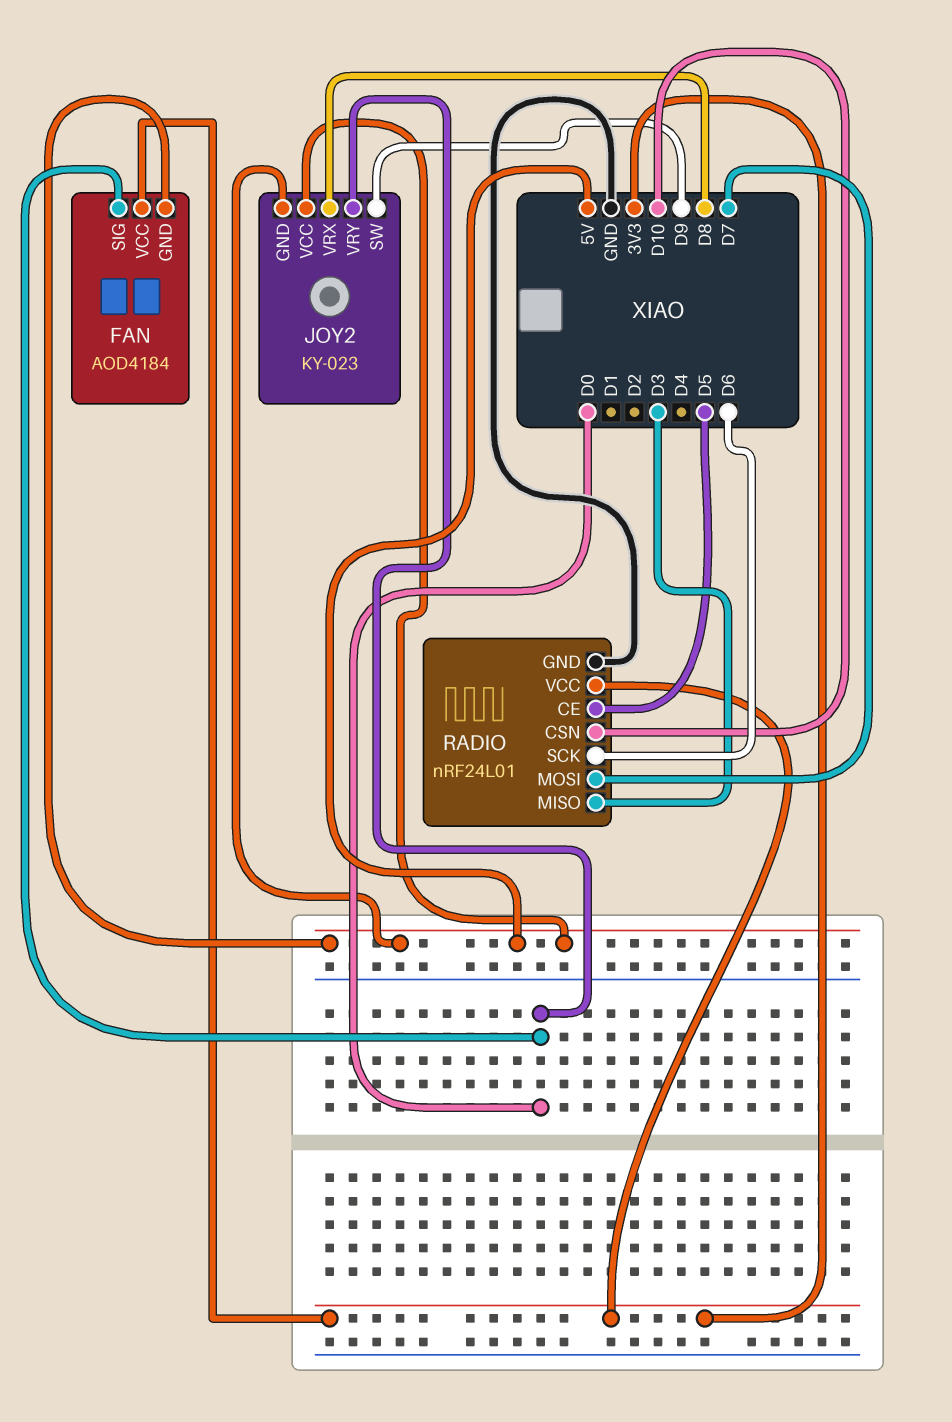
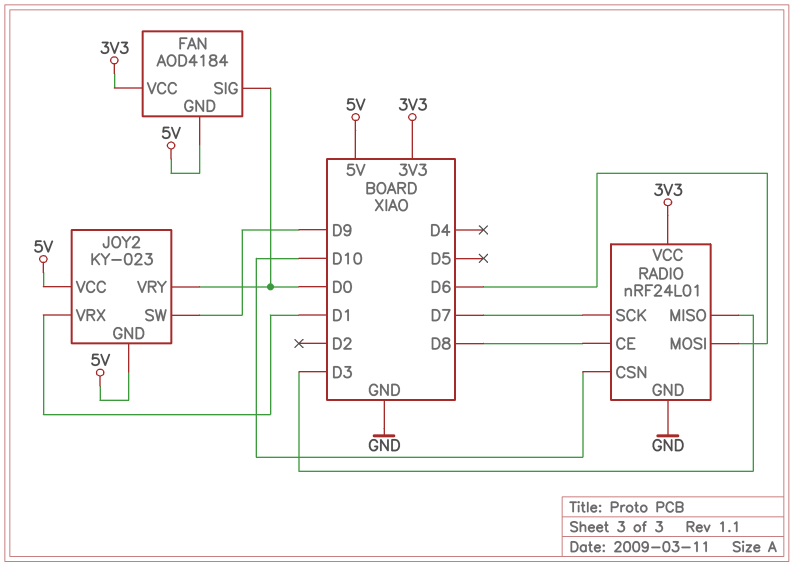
JOY2 pin VRX: D8 -> D1
RADIO pin CE: D5 -> D8
RADIO pin MOSI: D7 -> D6
RADIO pin SCK: D6 -> D7

